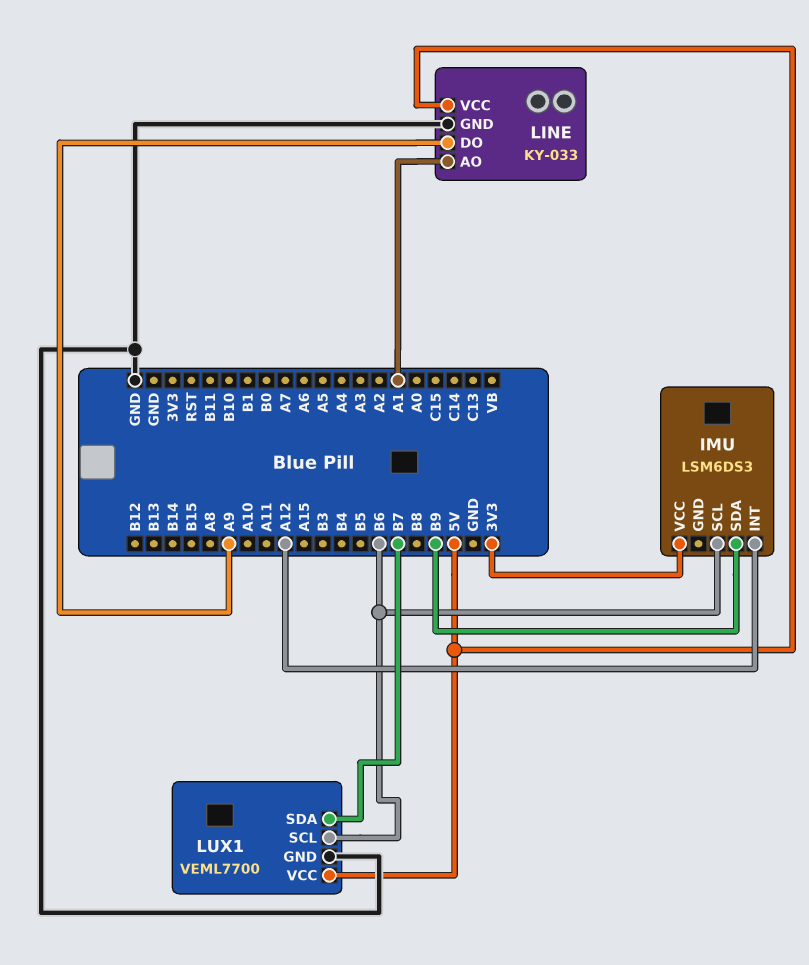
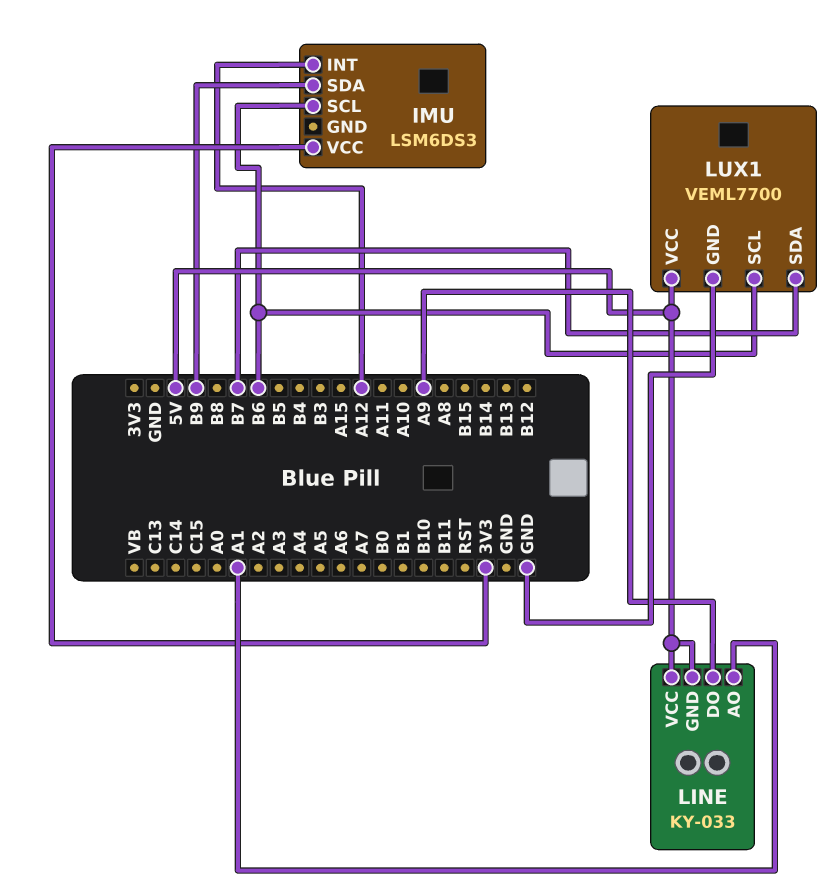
LINE pin GND: GND -> 5V

